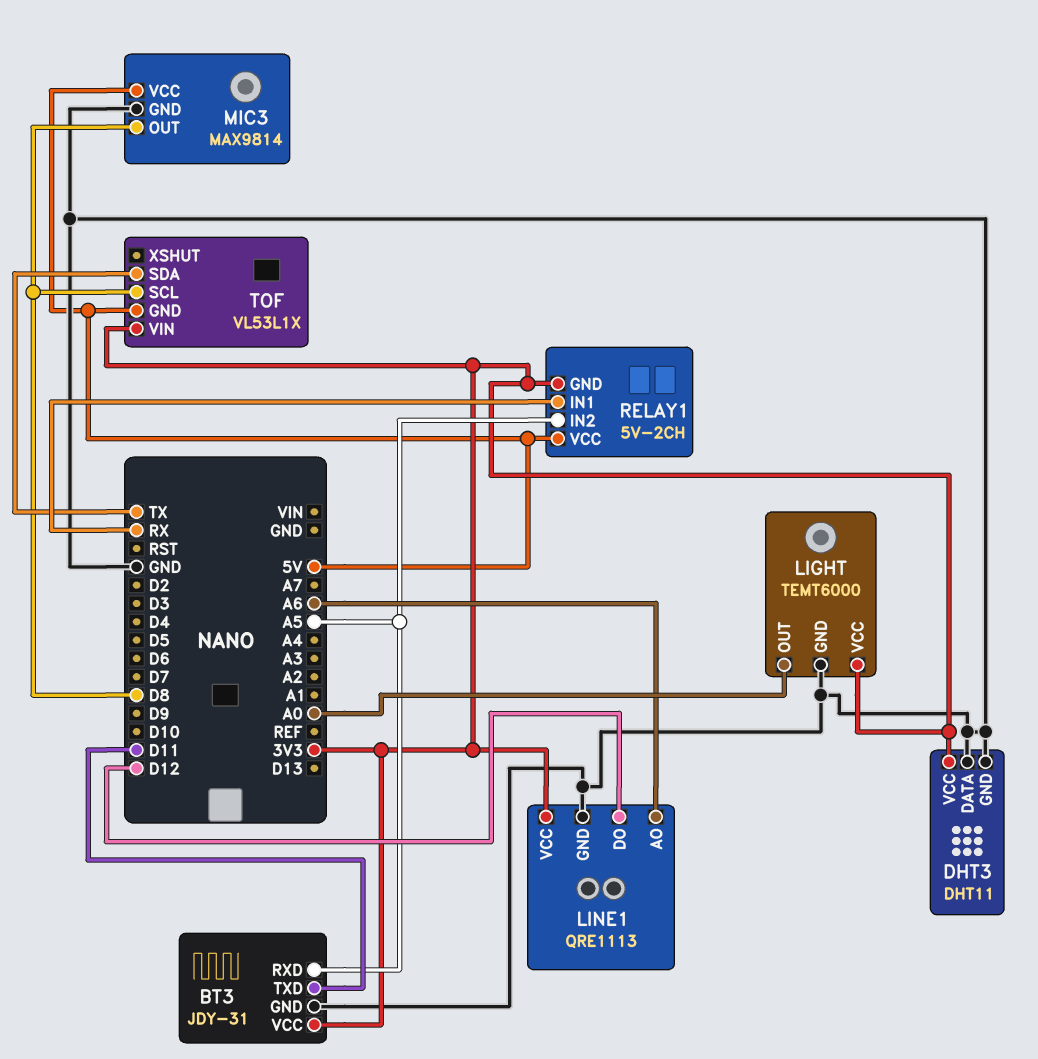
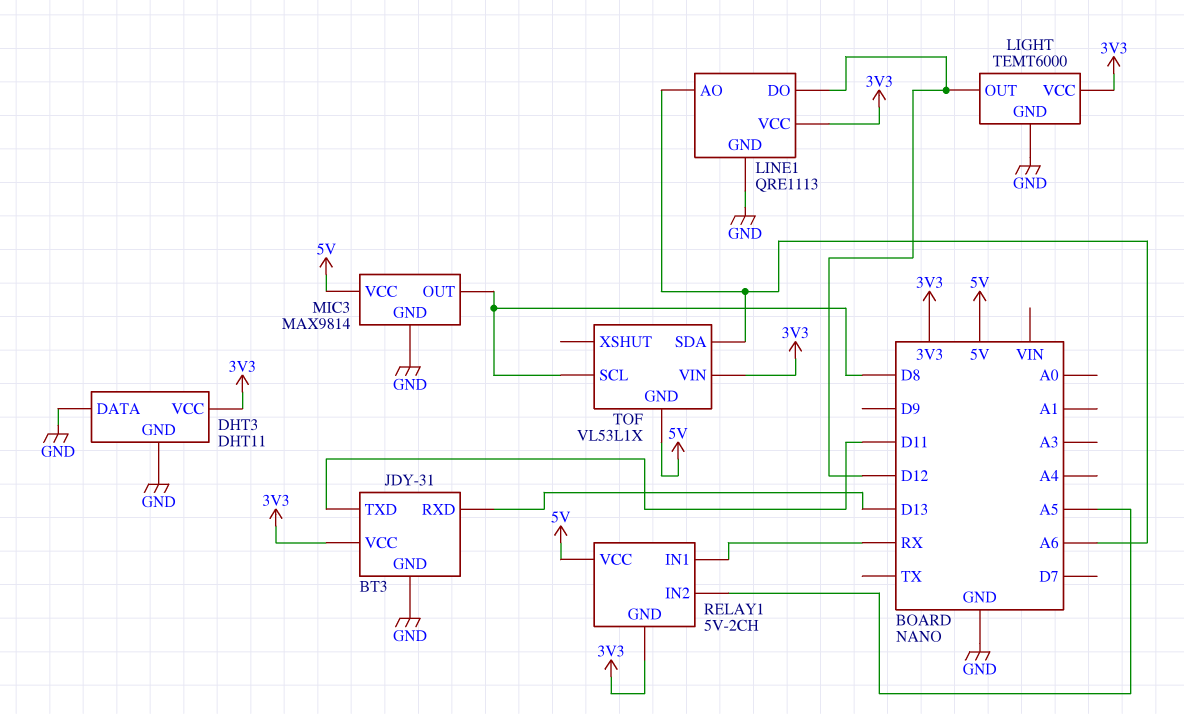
BT3 pin RXD: A5 -> D13
LIGHT pin OUT: A0 -> D12
TOF pin SDA: TX -> A6

